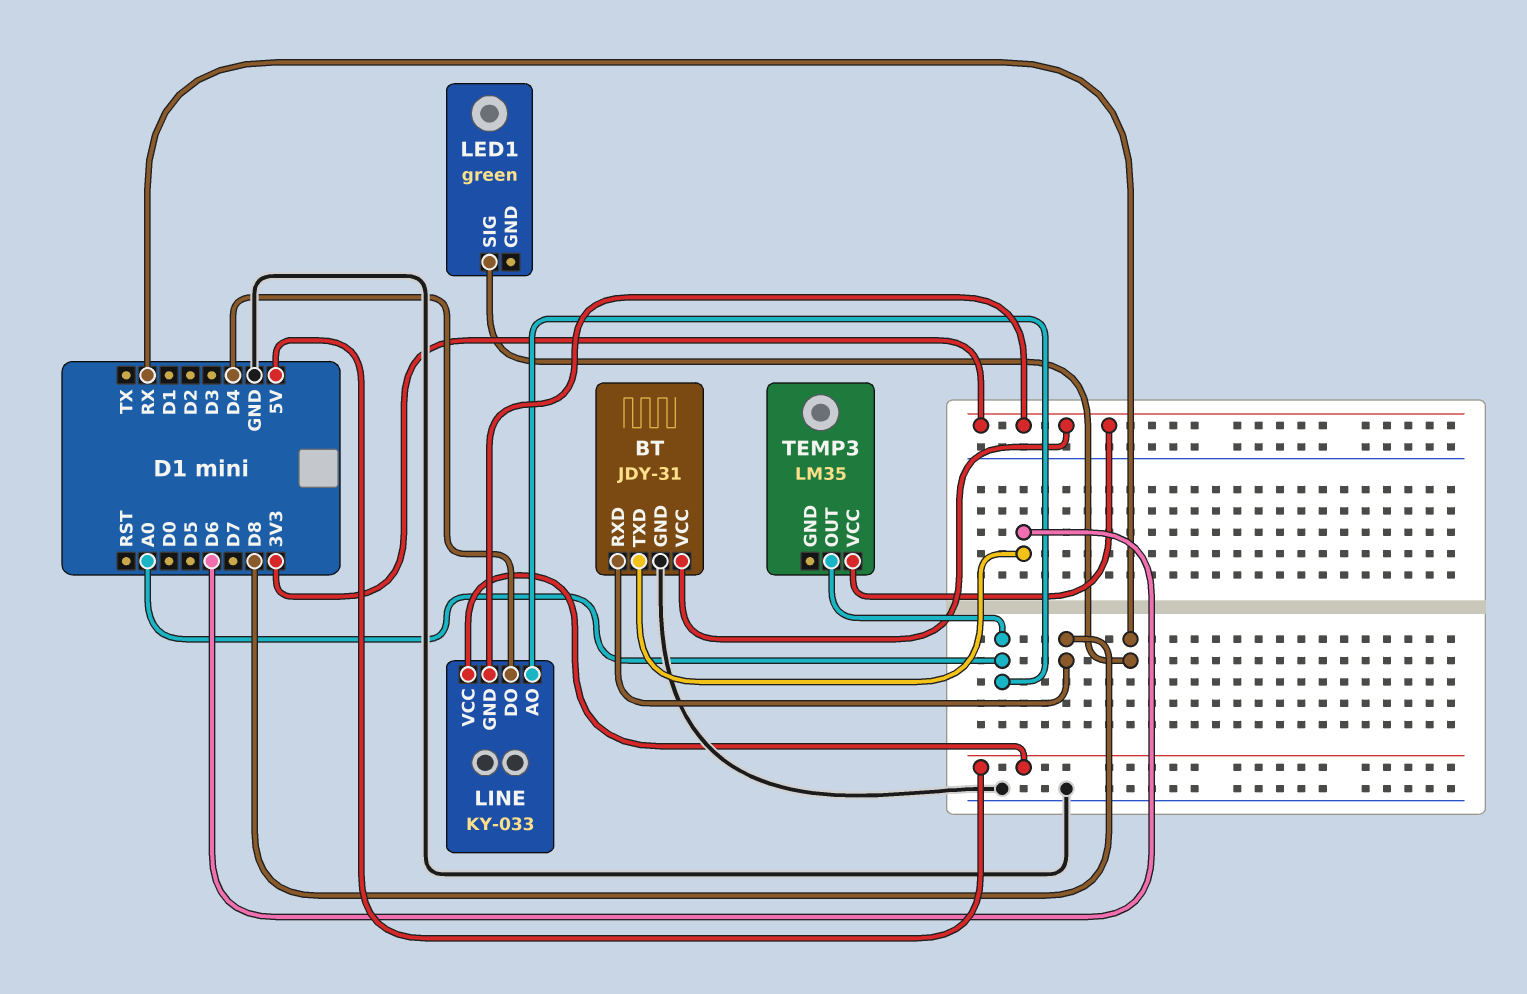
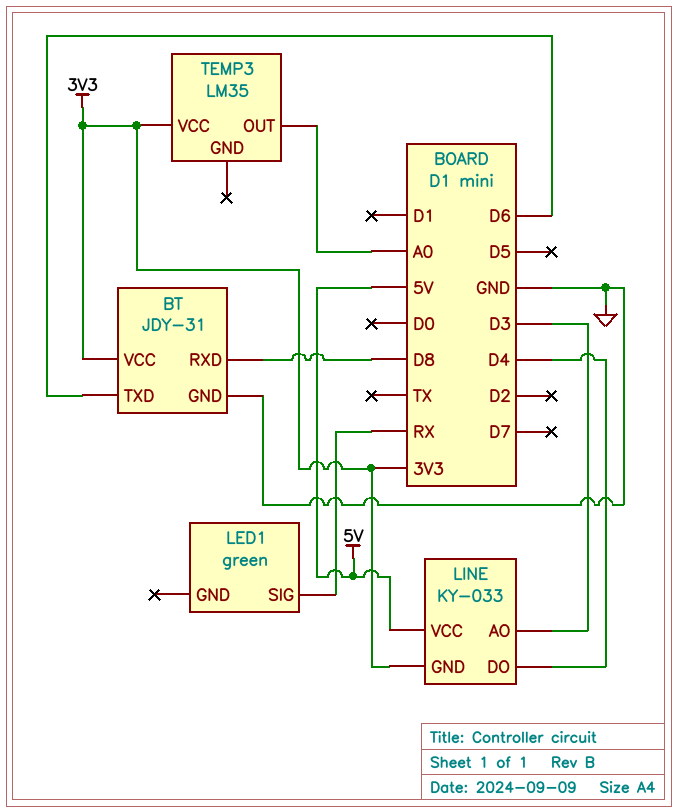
LINE pin AO: A0 -> D3

